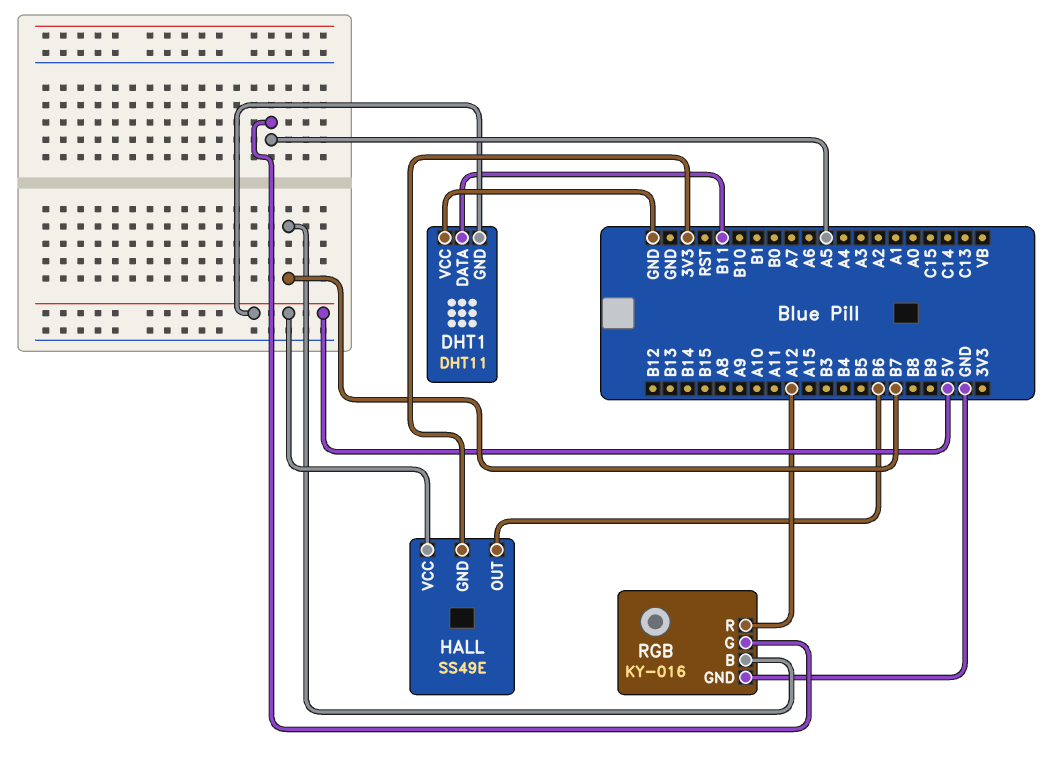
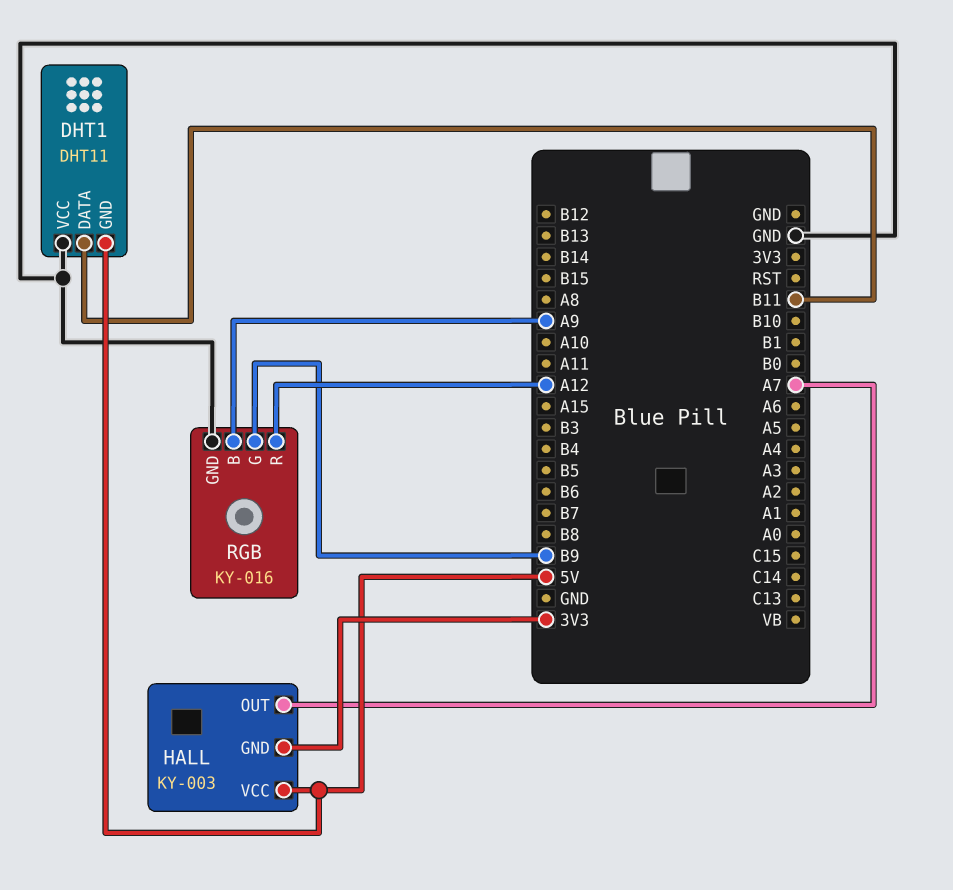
HALL: SS49E -> KY-003
HALL pin OUT: B6 -> A7
RGB pin B: B7 -> A9
RGB pin G: A5 -> B9

